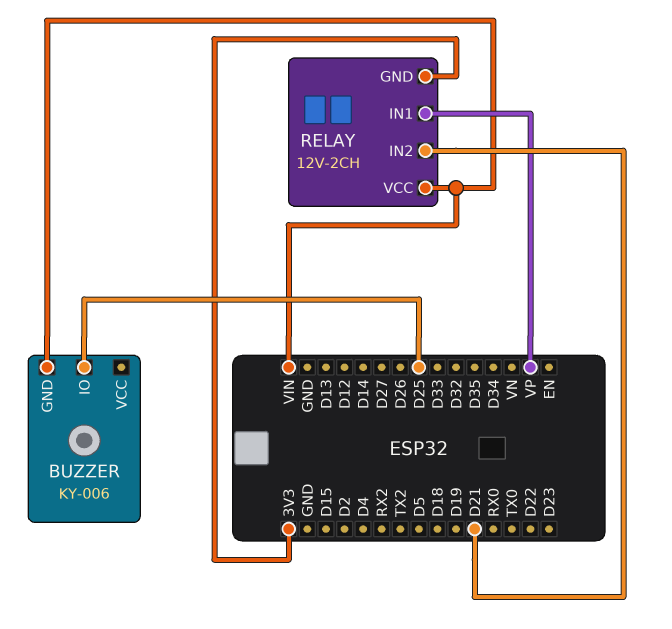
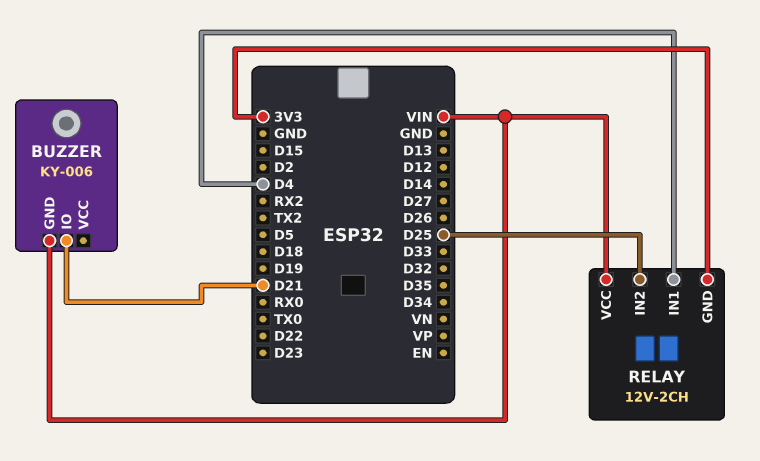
BUZZER pin IO: D25 -> D21
RELAY pin IN1: VP -> D4
RELAY pin IN2: D21 -> D25

